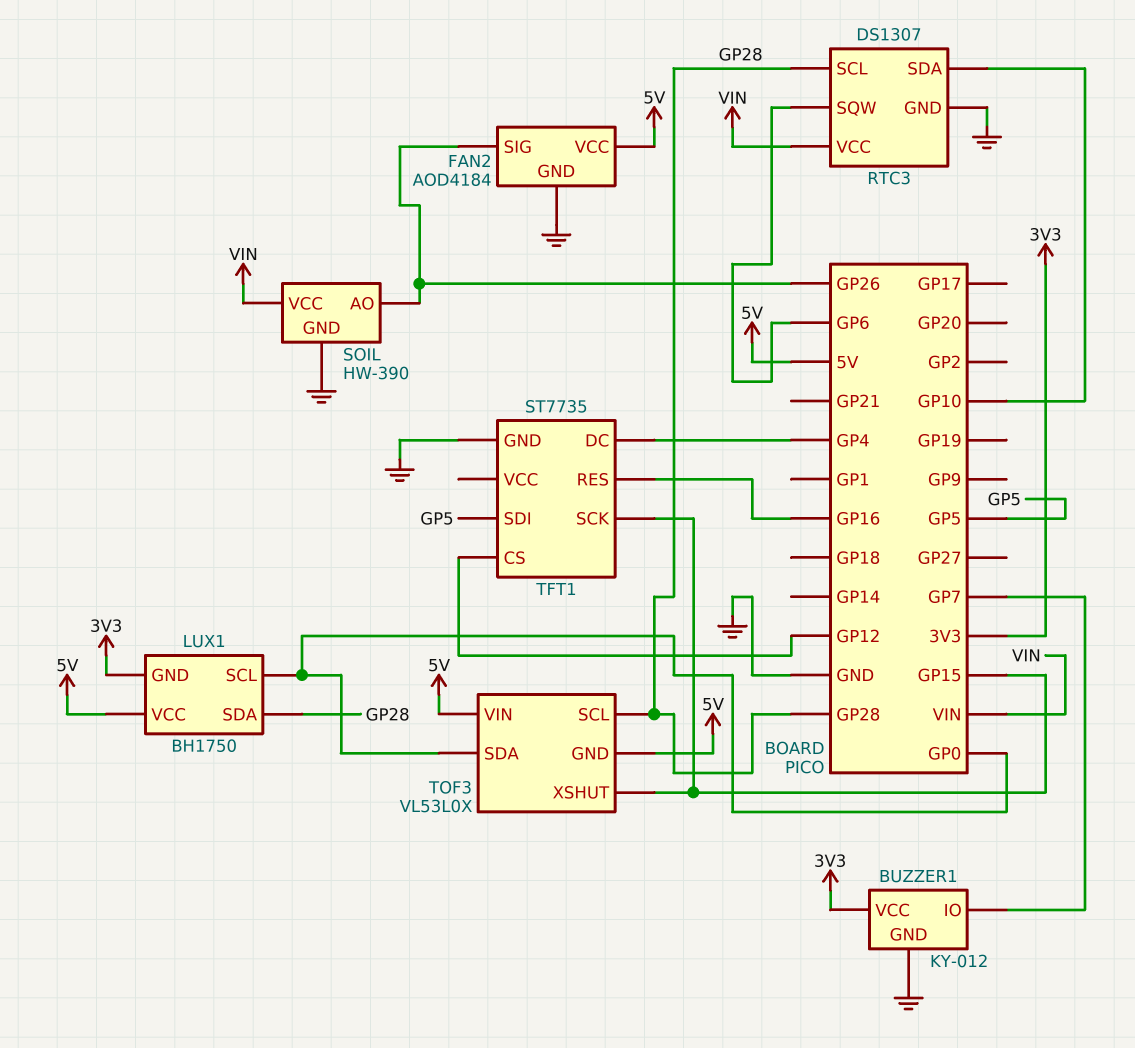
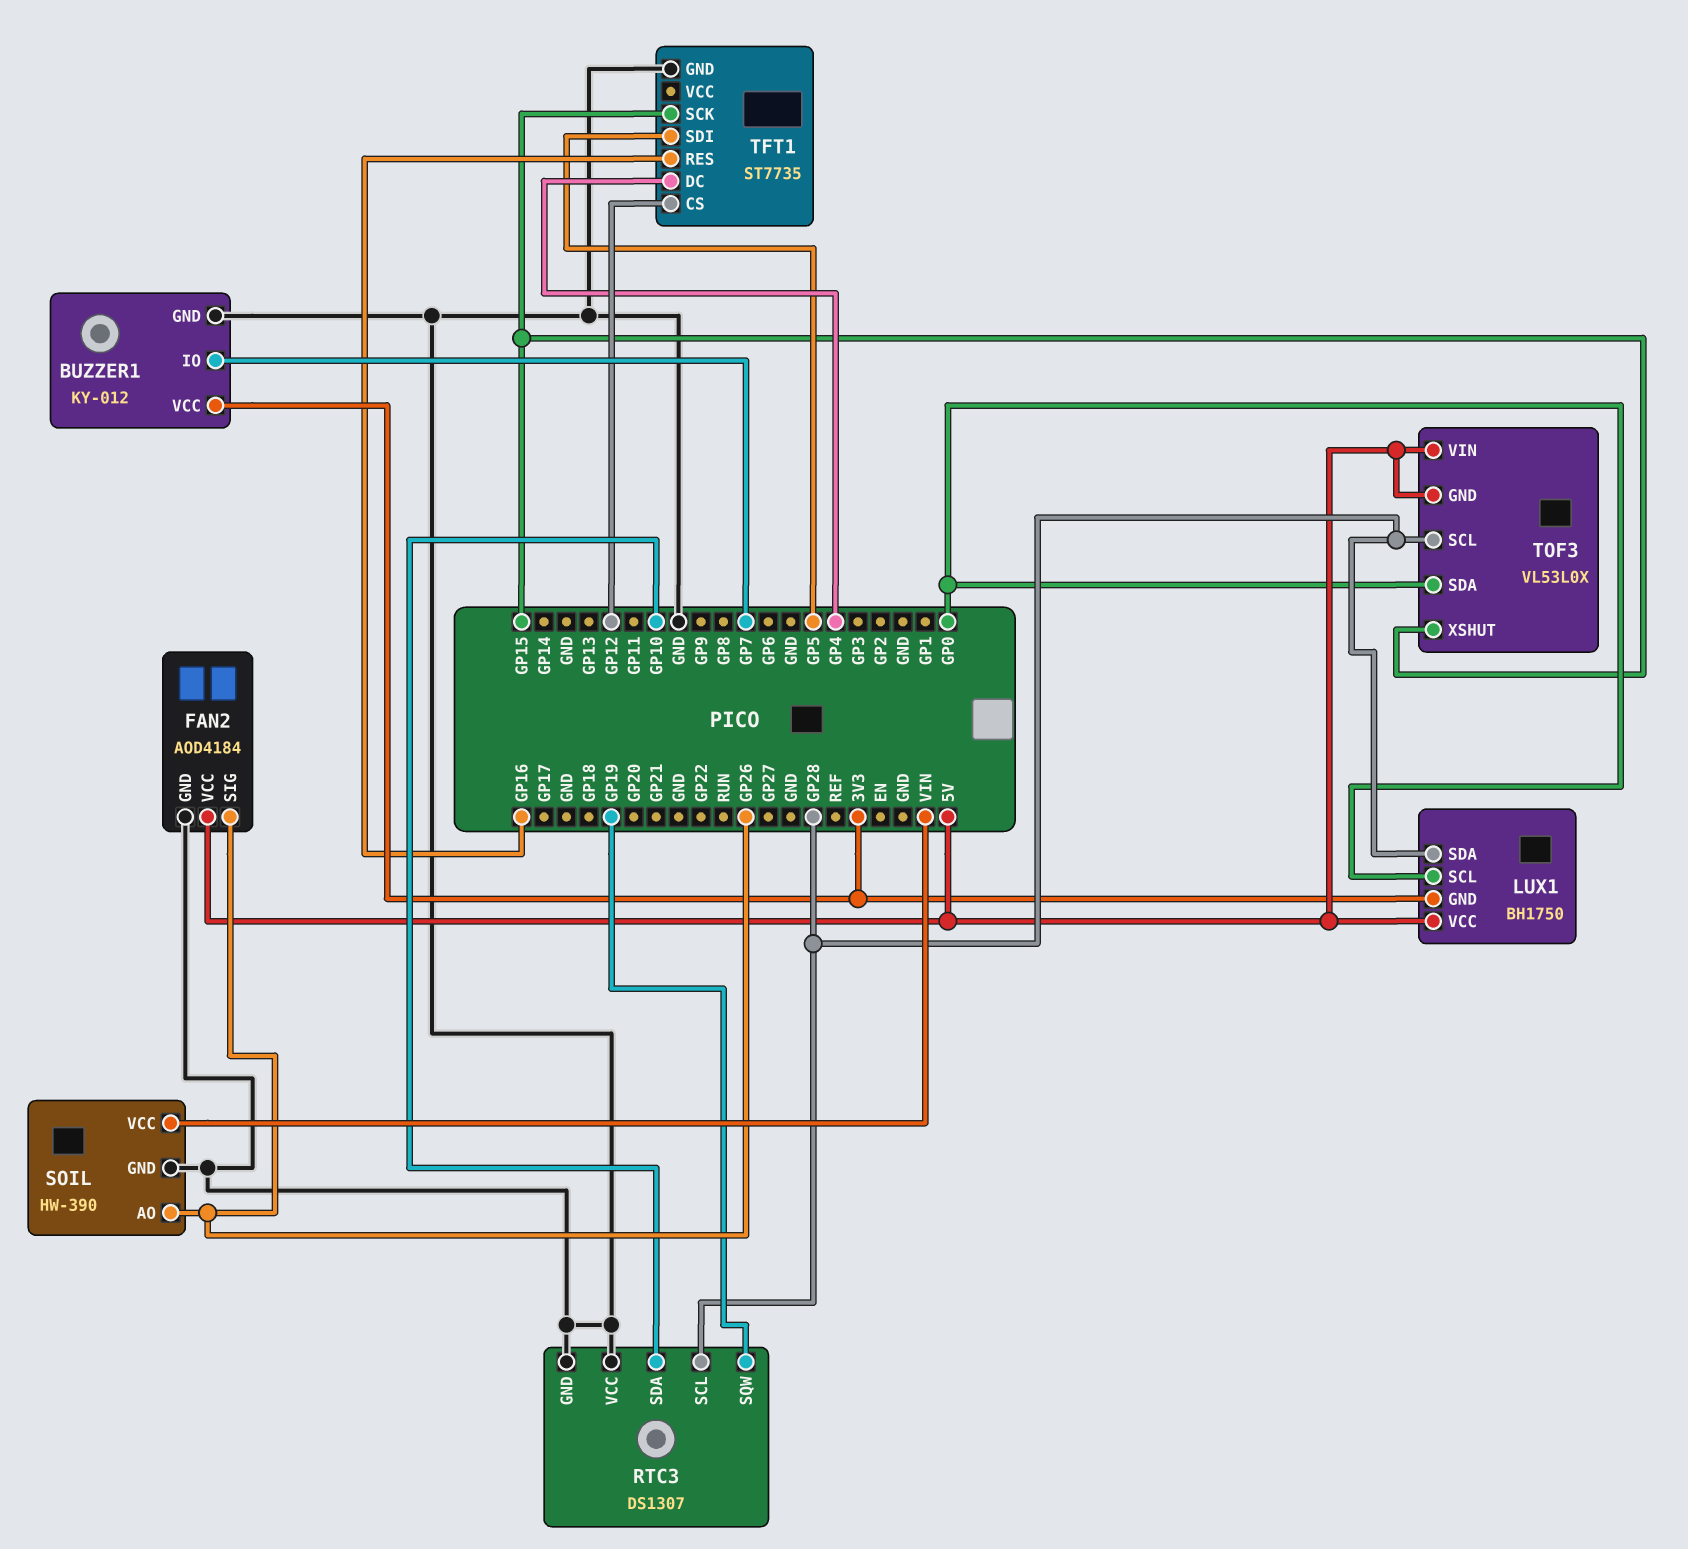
RTC3 pin SQW: GP6 -> GP19
RTC3 pin VCC: VIN -> GND

